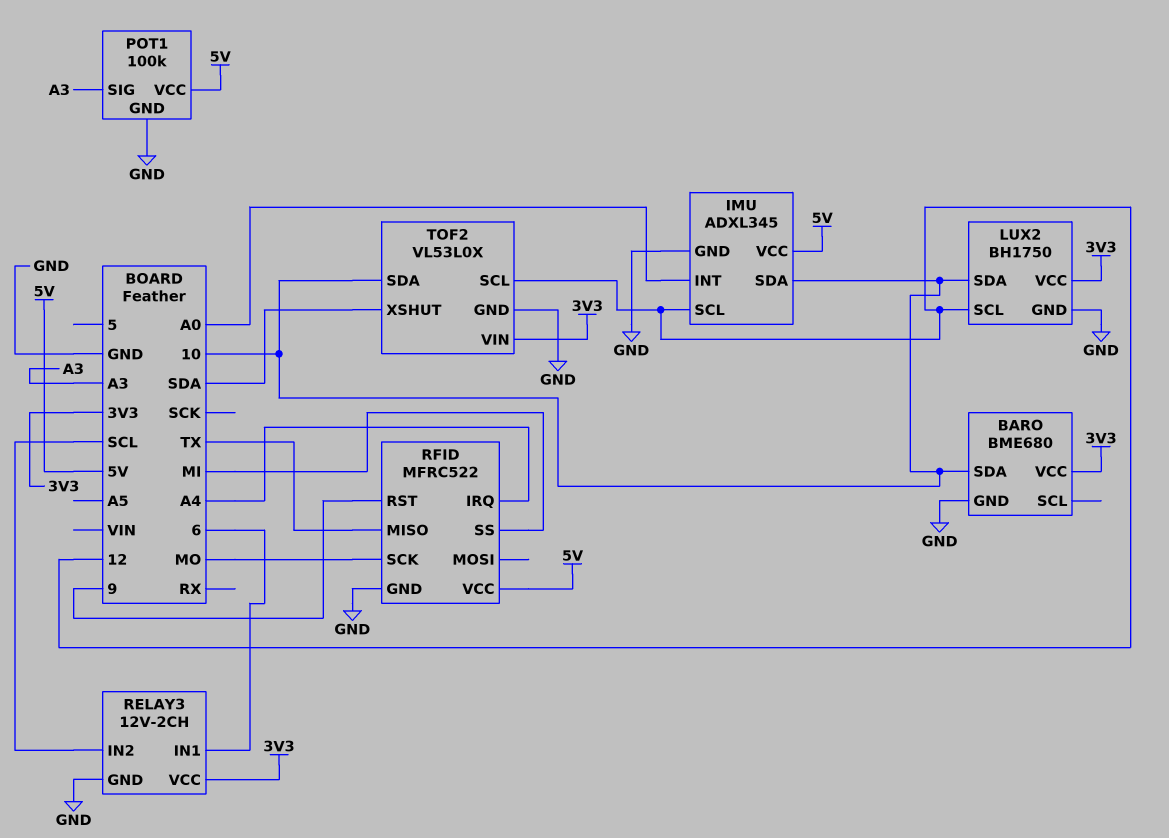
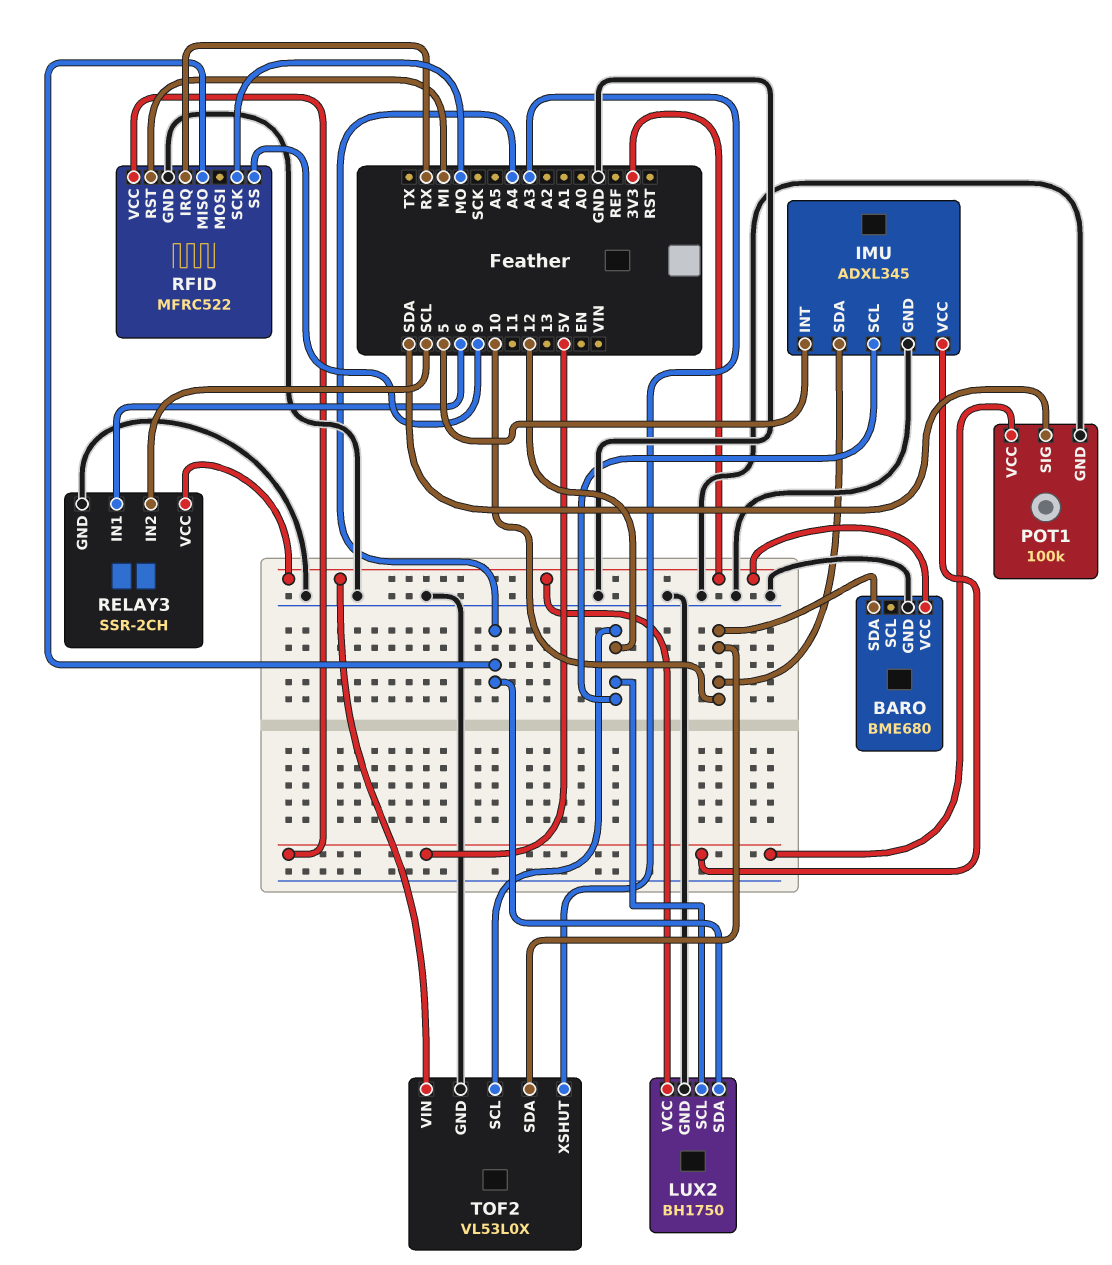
IMU pin INT: A0 -> 5
LUX2 pin SDA: 10 -> A4
POT1 pin SIG: A3 -> SDA
RELAY3: 12V-2CH -> SSR-2CH
RFID pin IRQ: A4 -> RX
RFID pin MISO: TX -> A4
RFID pin RST: 9 -> MI
RFID pin SS: MI -> 9
TOF2 pin XSHUT: SDA -> A3

